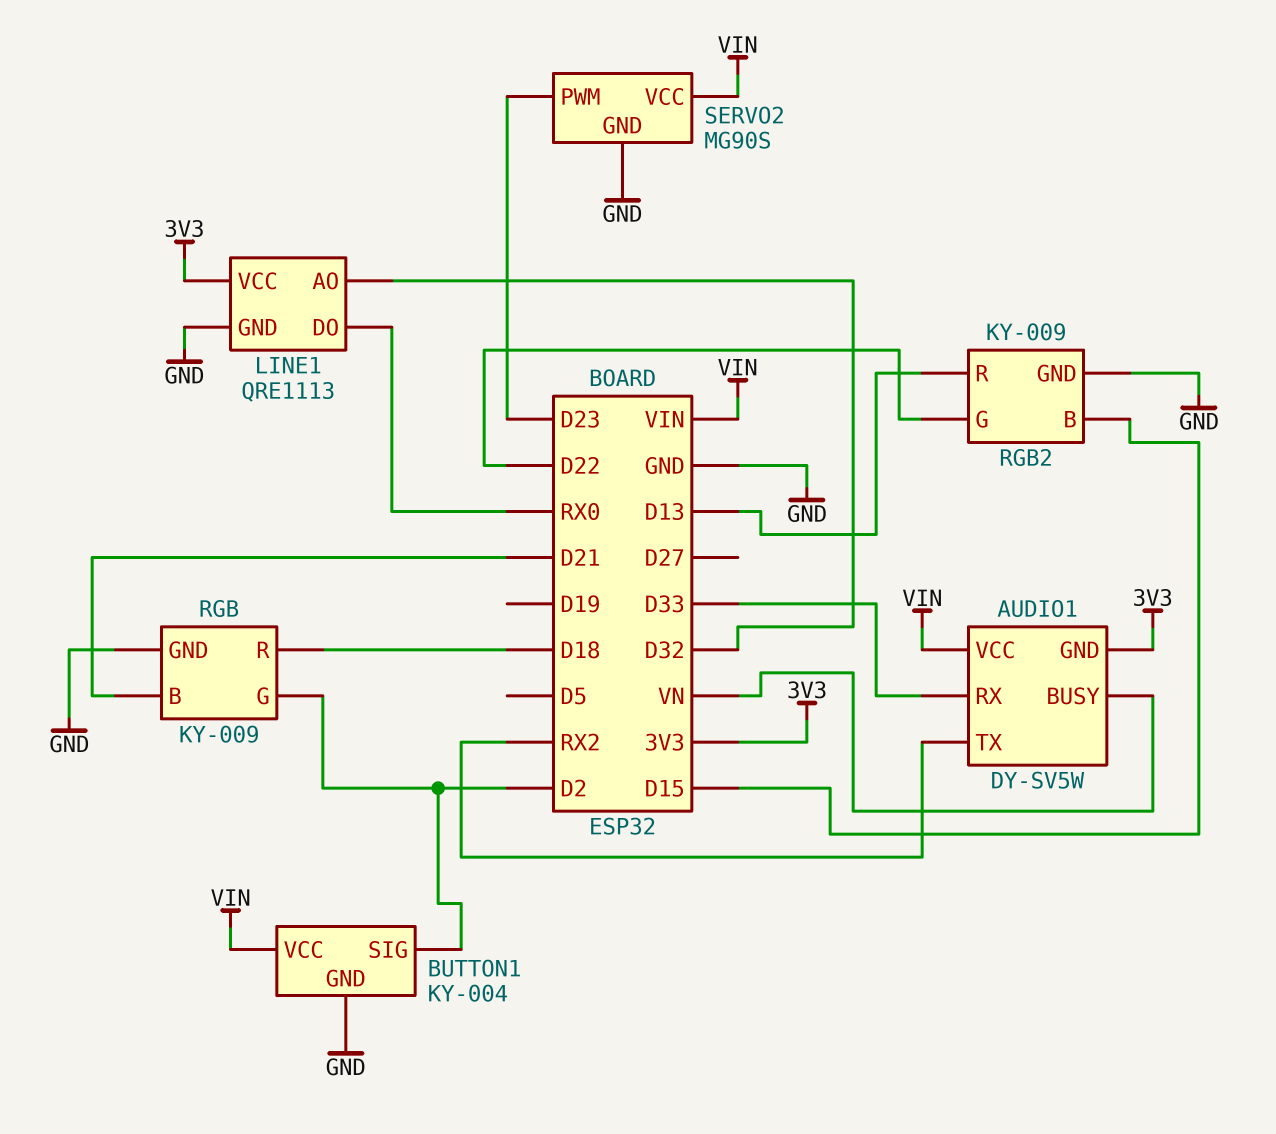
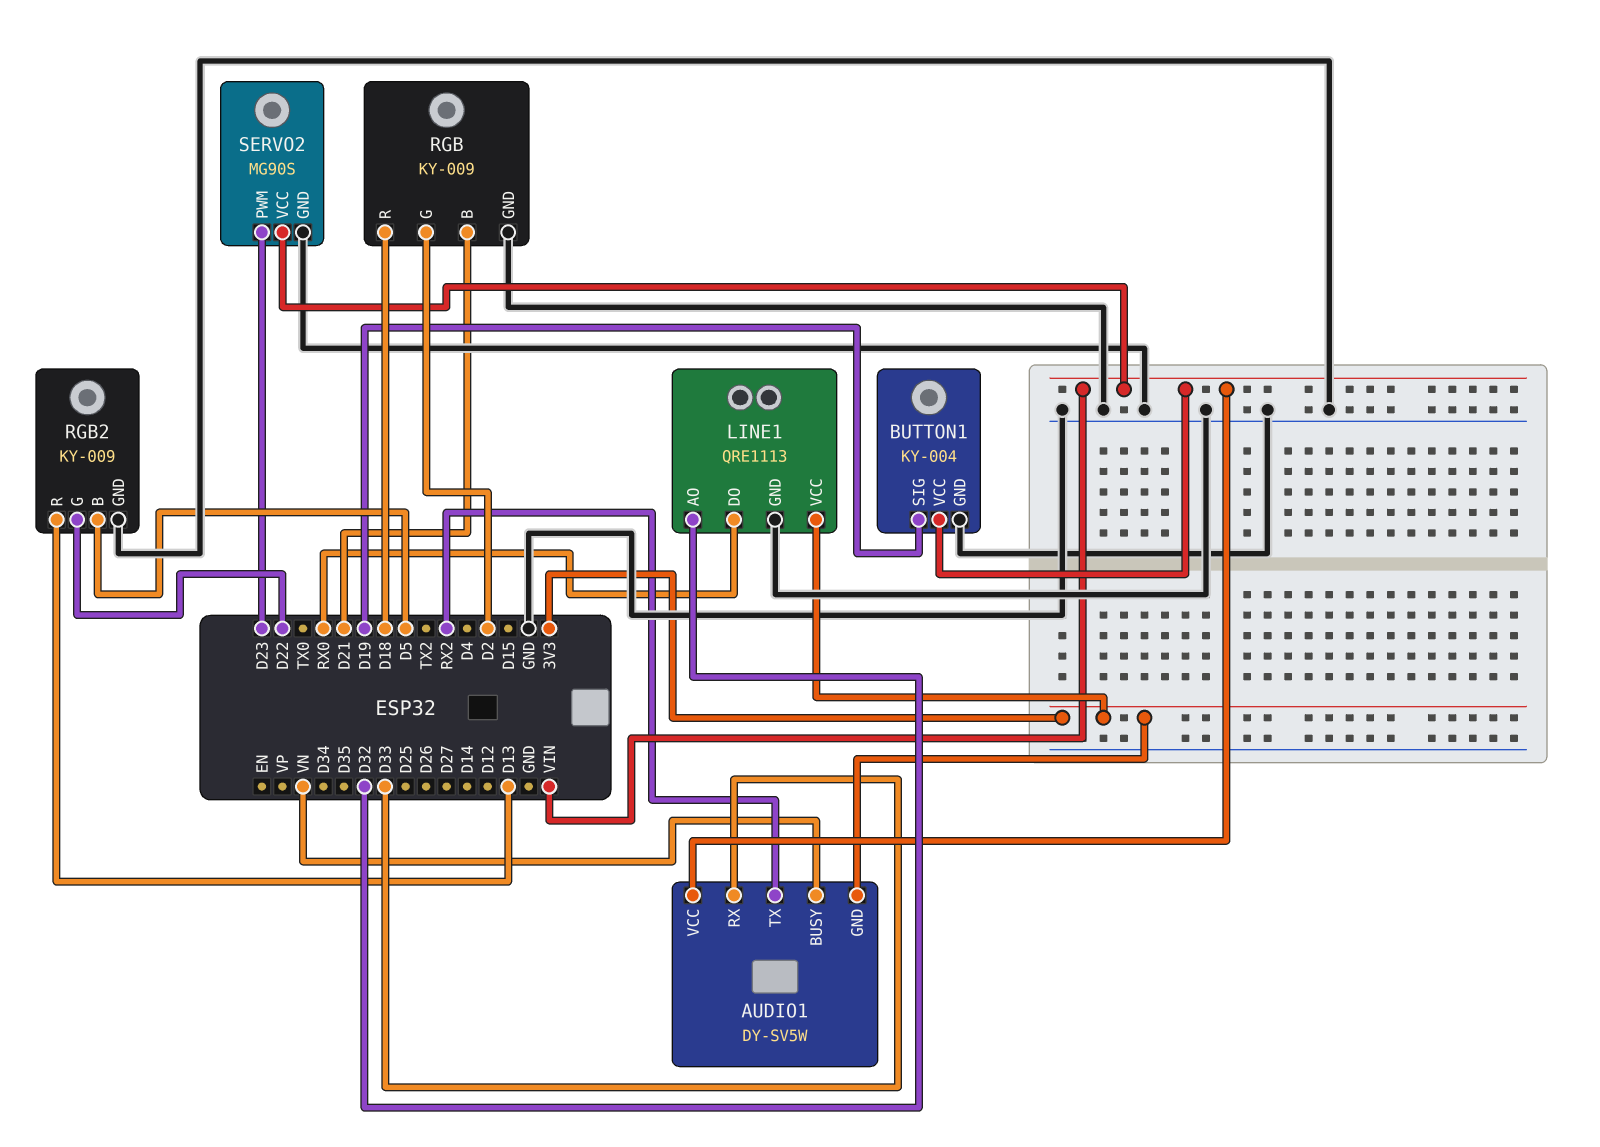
BUTTON1 pin SIG: D2 -> D19
RGB2 pin B: D15 -> D5

